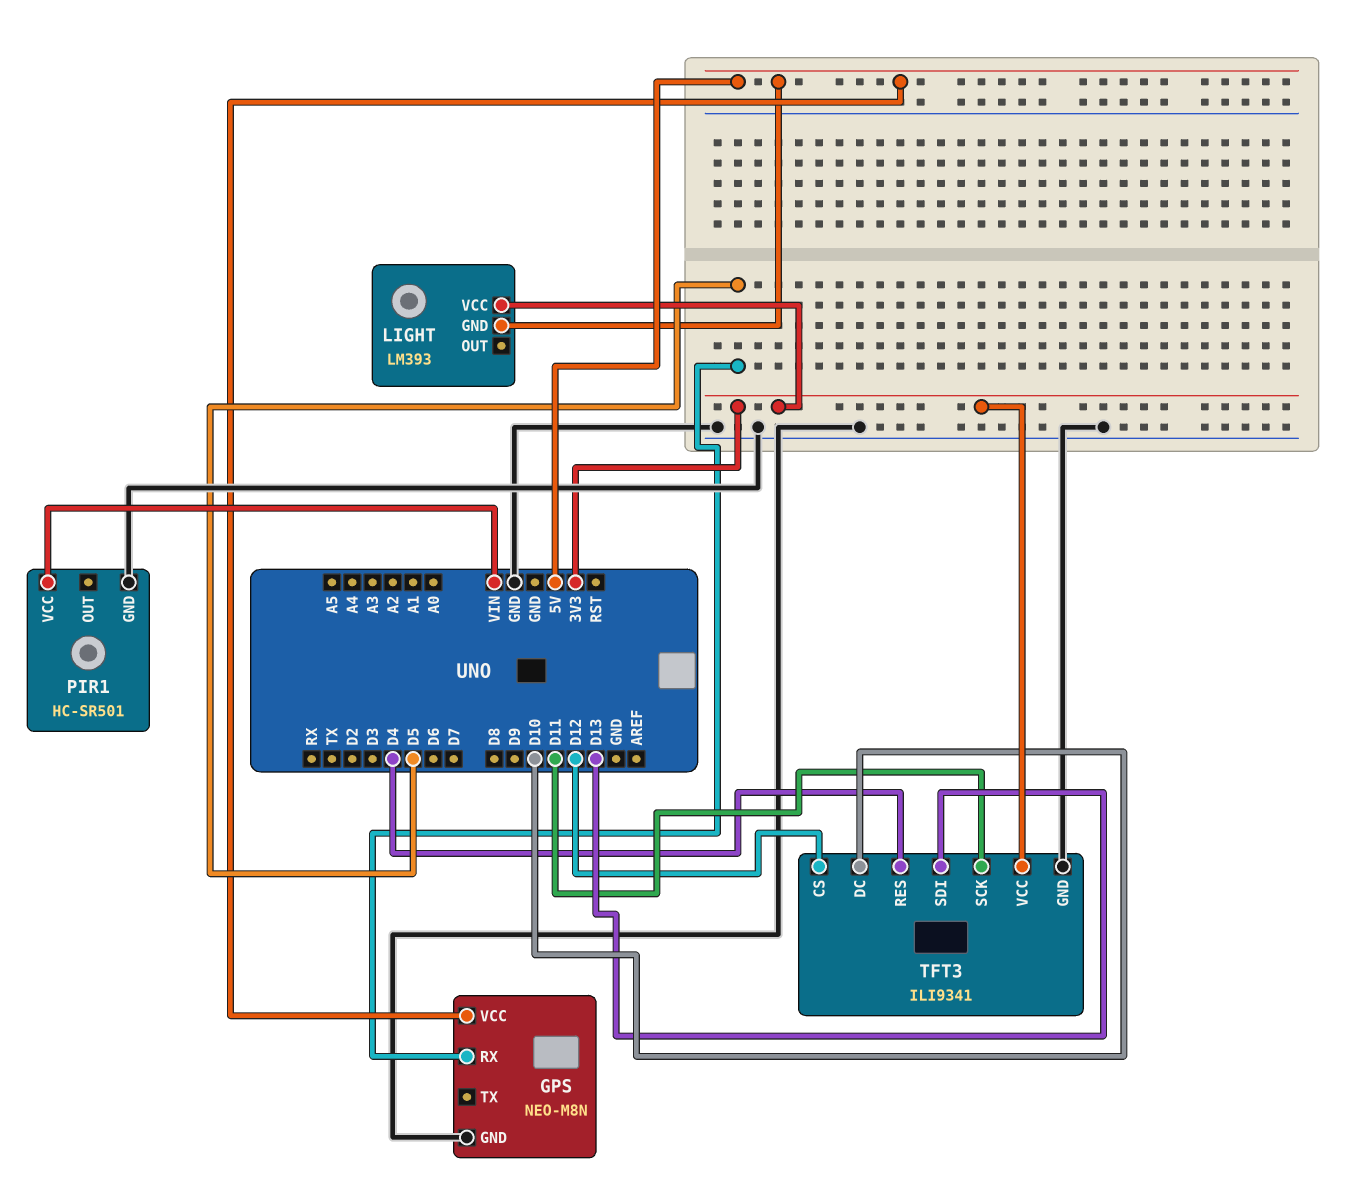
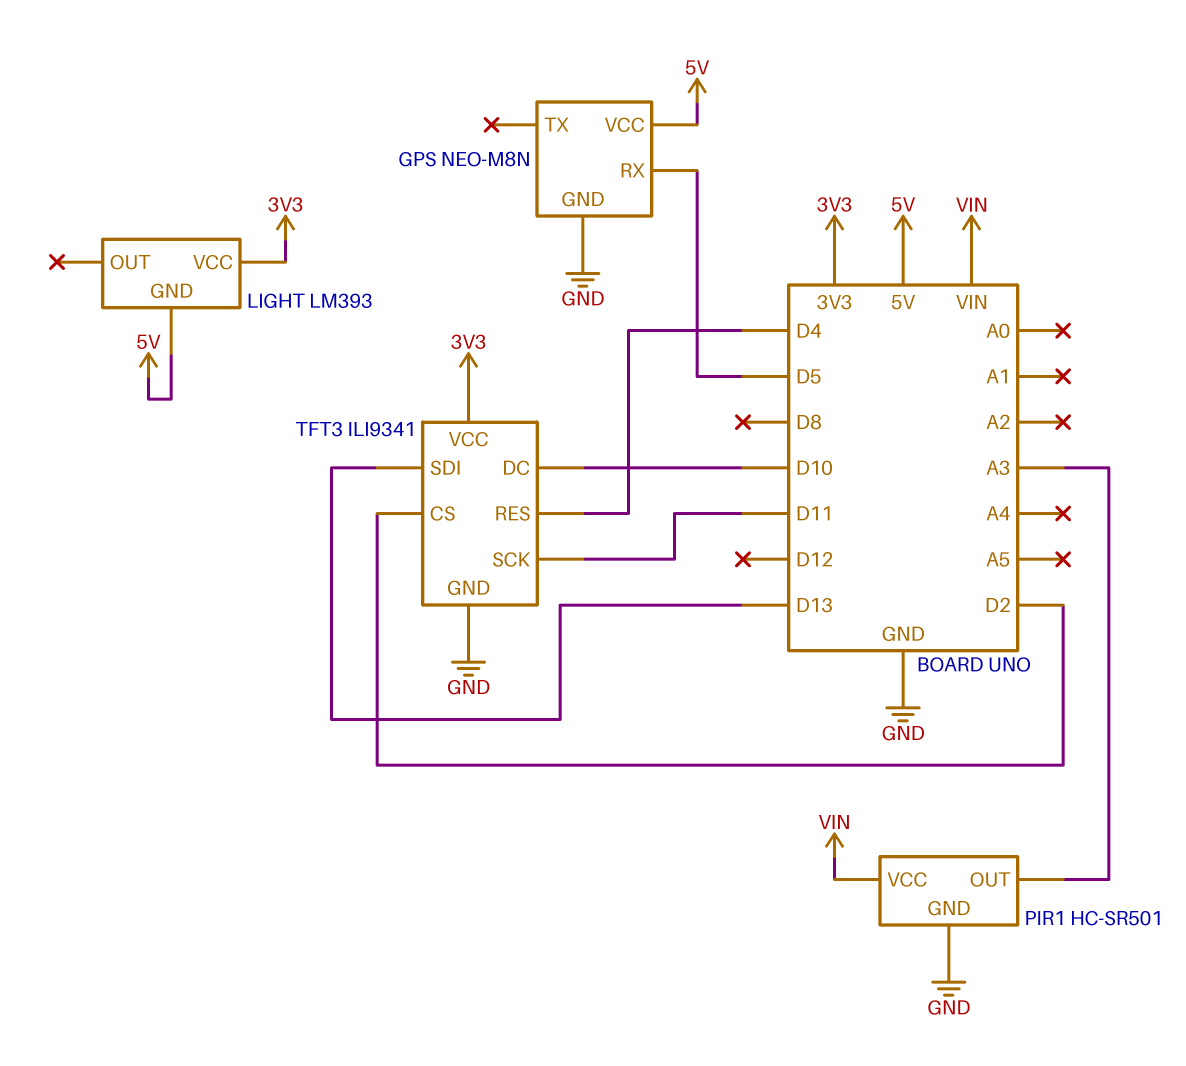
PIR1 pin OUT: none -> A3
TFT3 pin CS: D12 -> D2

